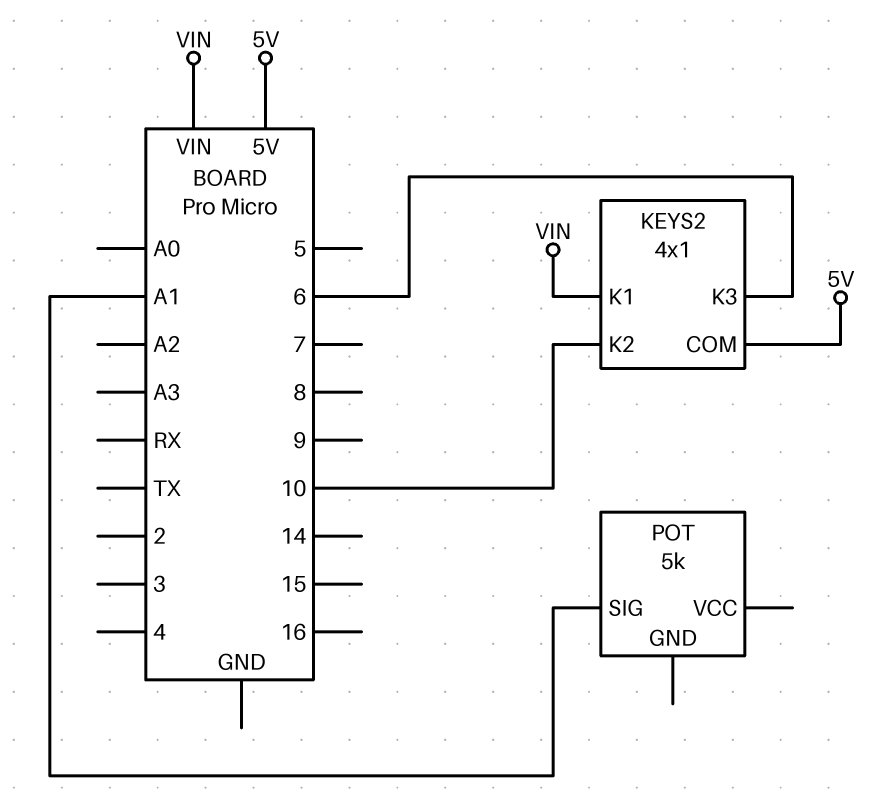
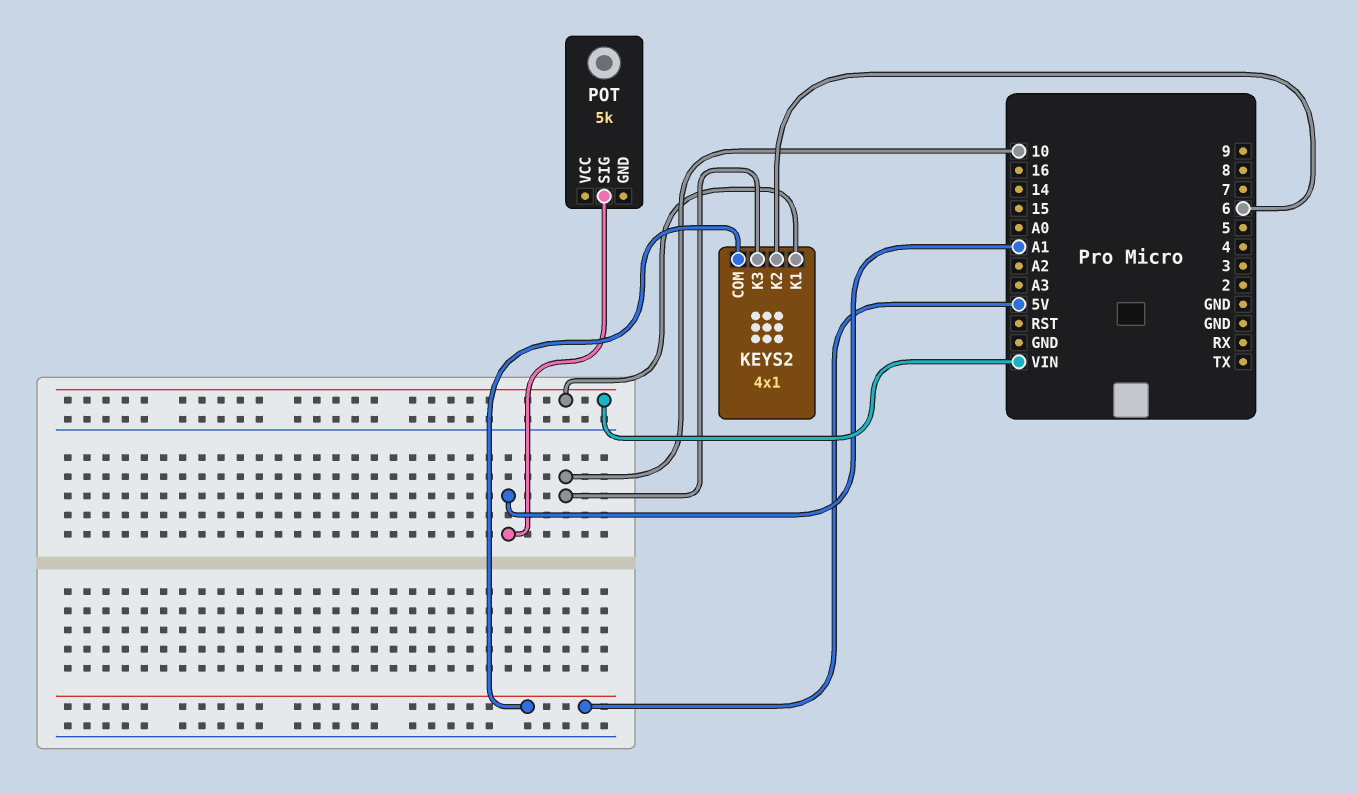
KEYS2 pin K2: 10 -> 6
KEYS2 pin K3: 6 -> 10

